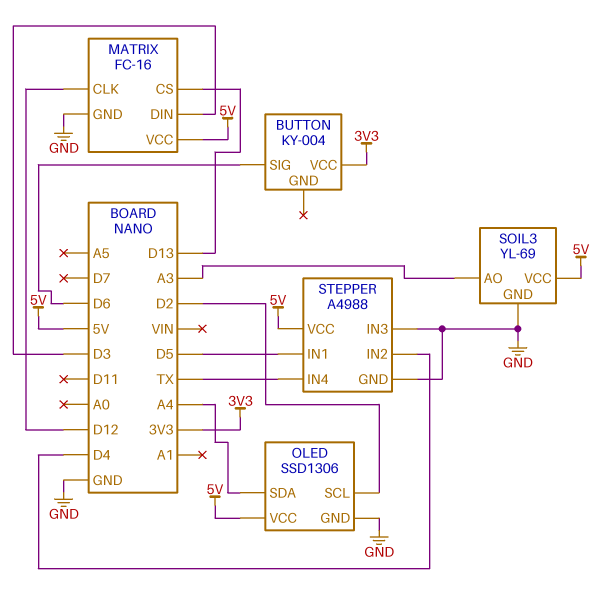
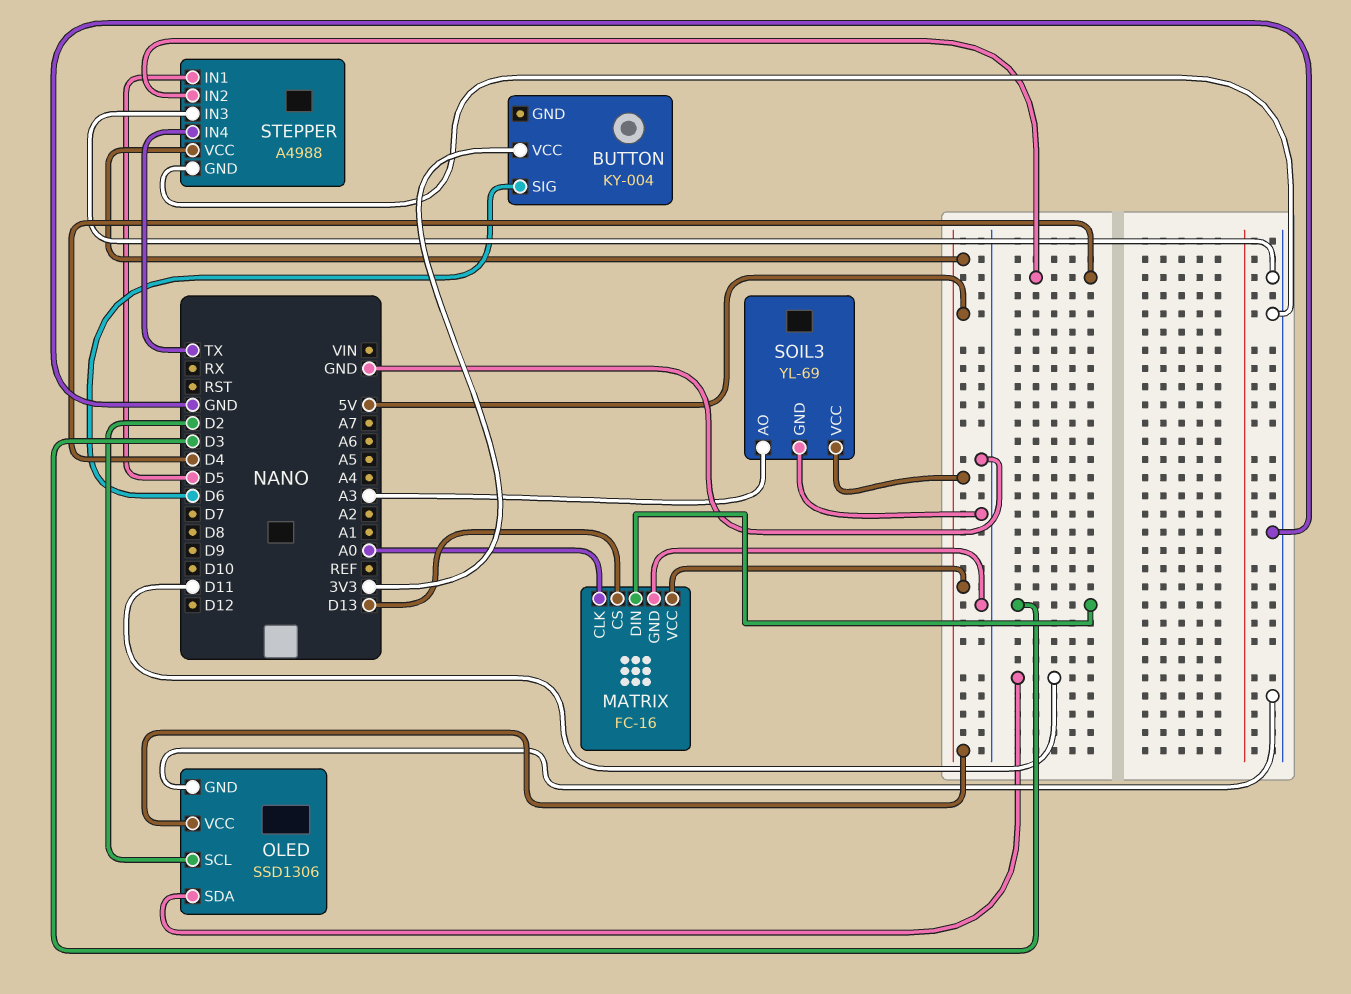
MATRIX pin CLK: D12 -> A0
OLED pin SDA: A4 -> D11

